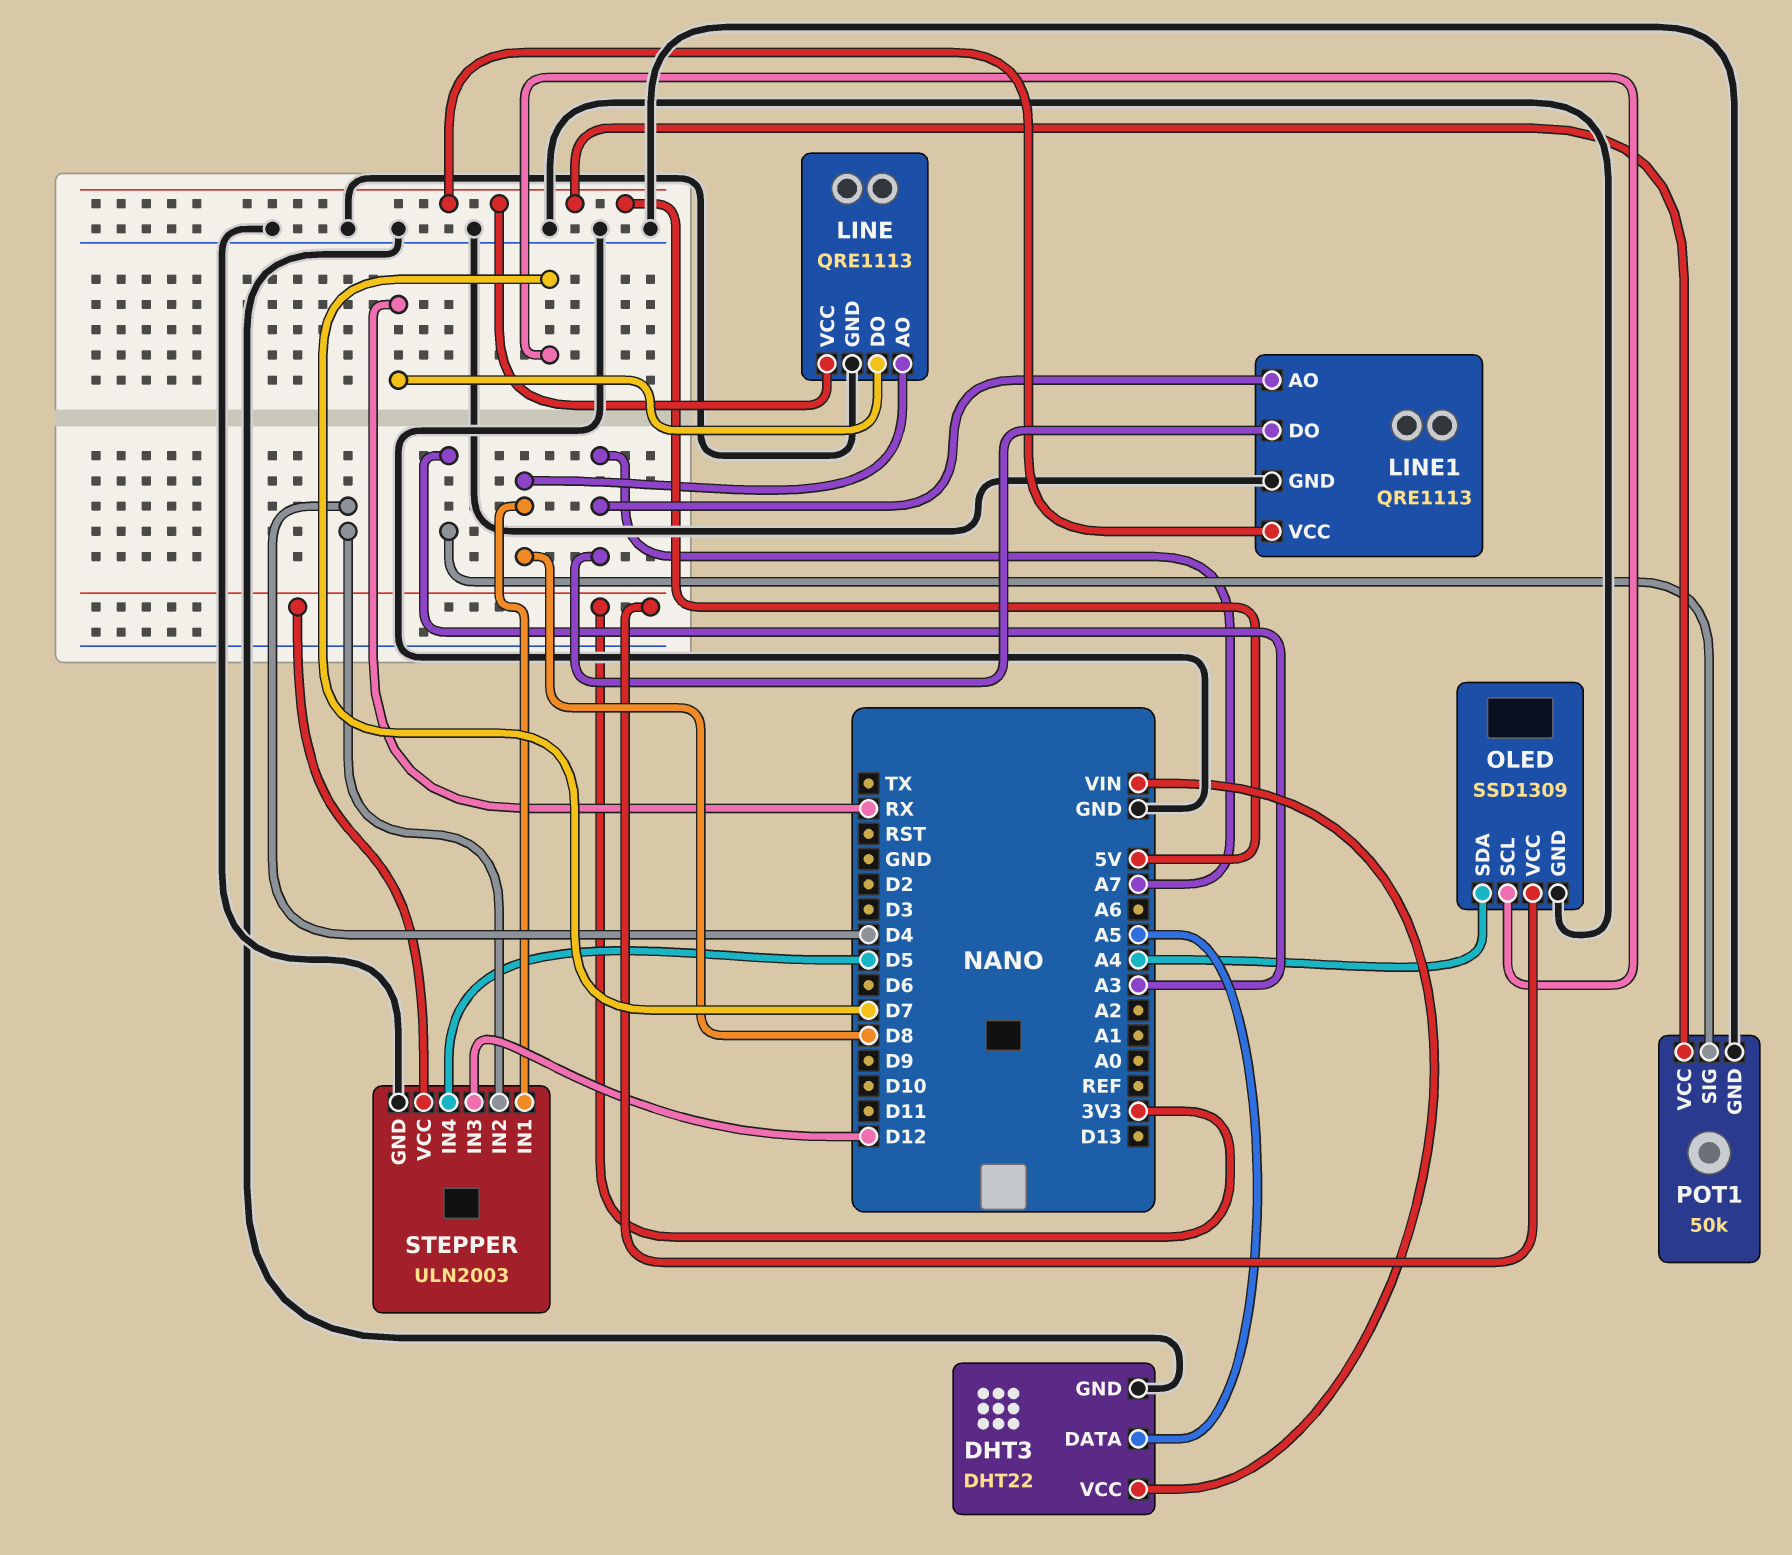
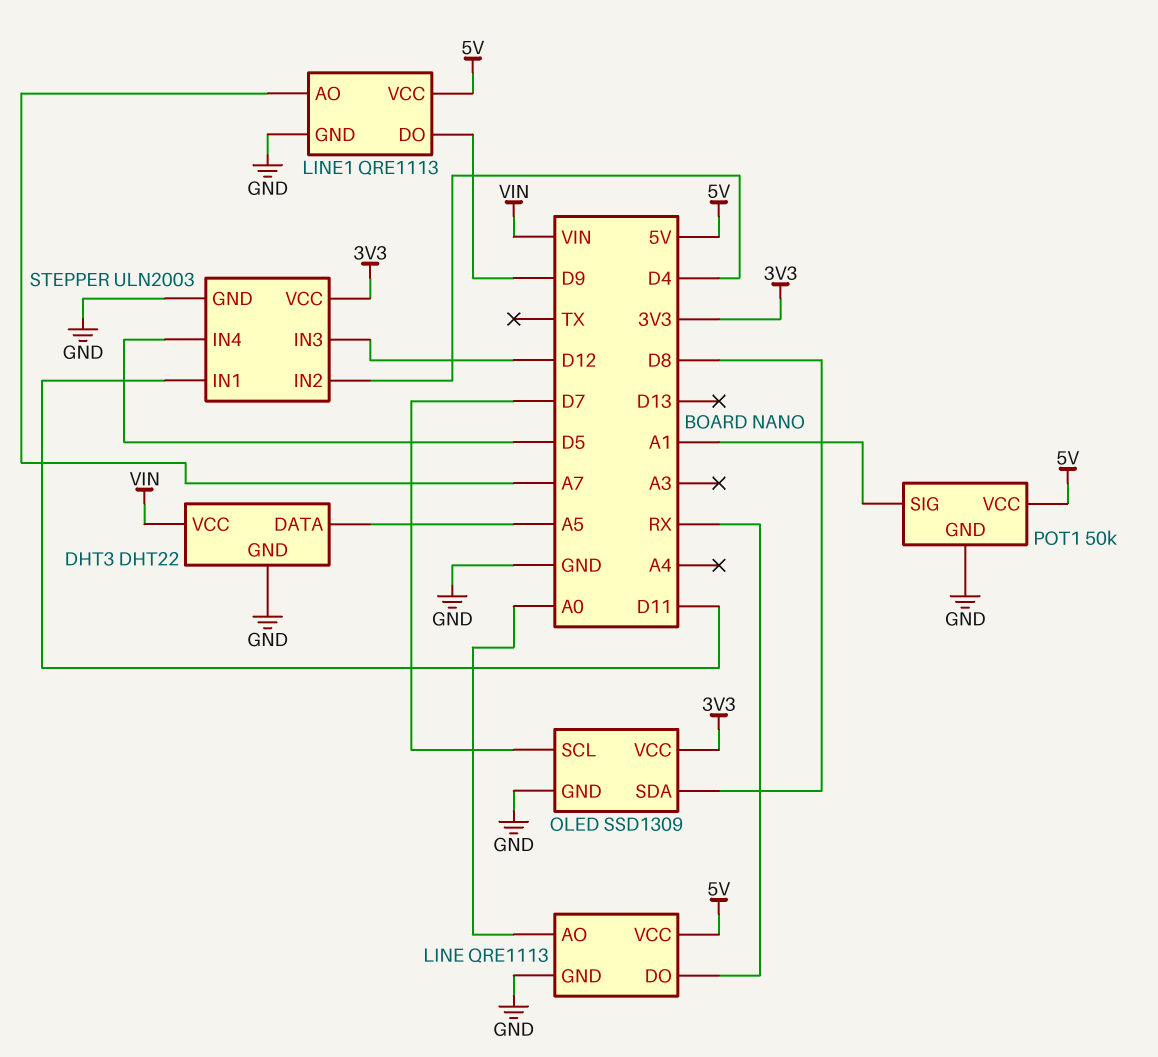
LINE pin AO: D8 -> A0
LINE1 pin DO: A7 -> D9
OLED pin SDA: A4 -> D8
POT1 pin SIG: A3 -> A1
STEPPER pin IN1: D8 -> D11

